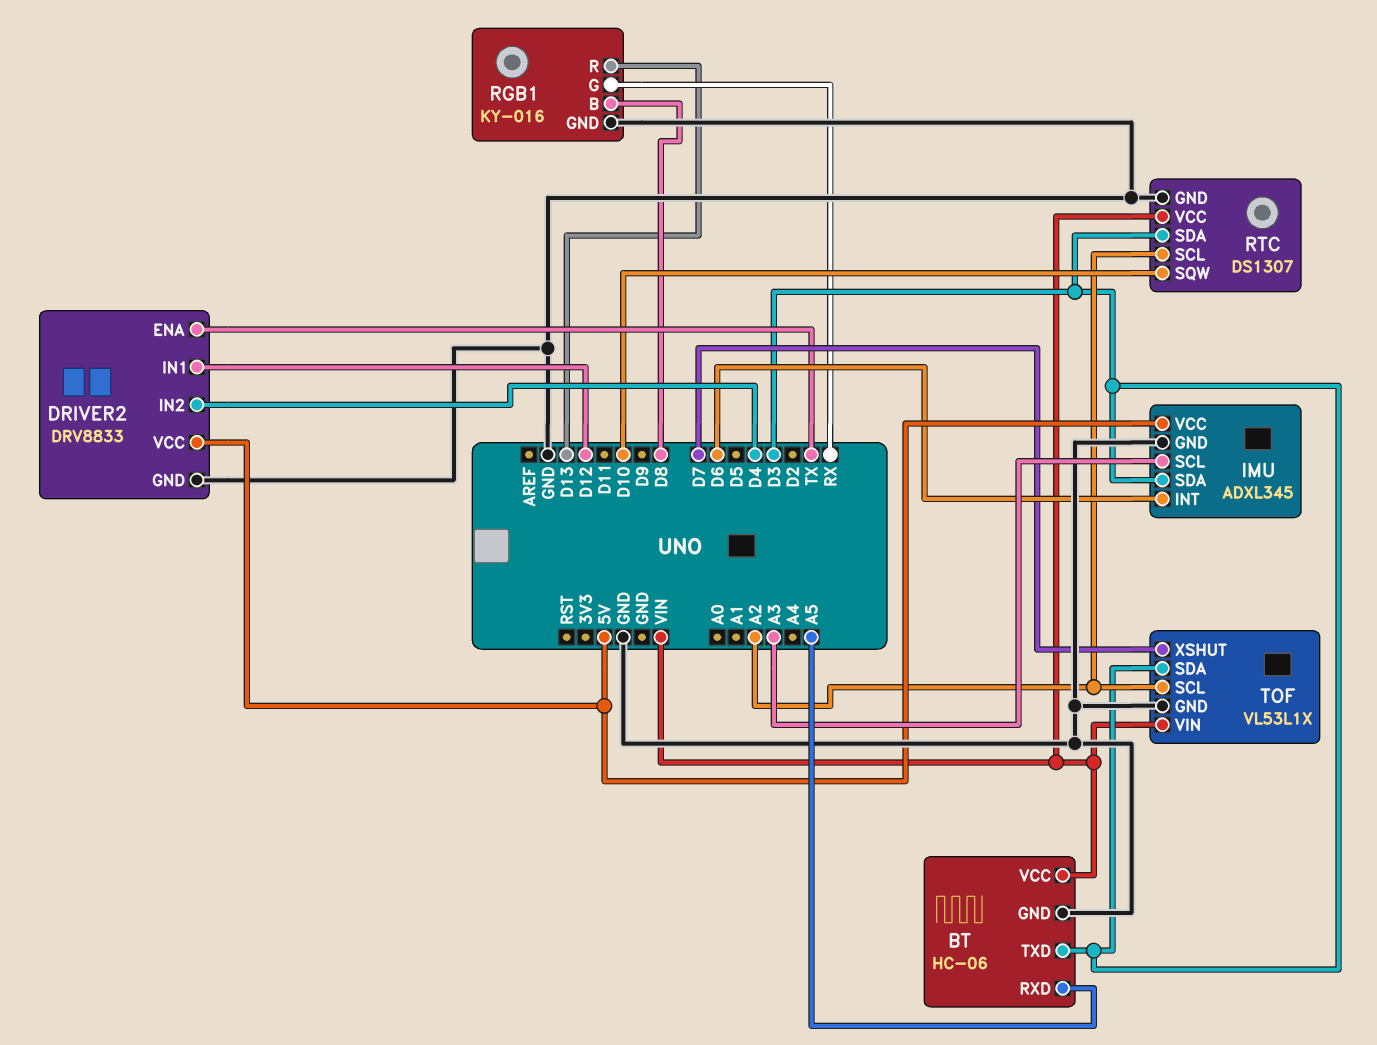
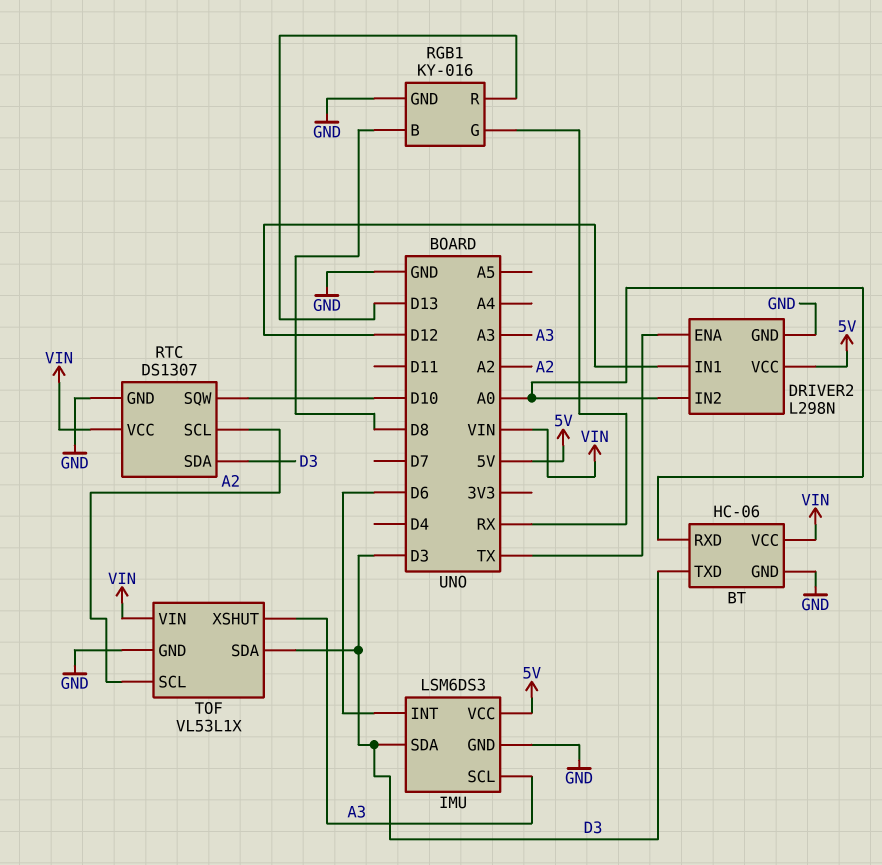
BT pin RXD: A5 -> A0
DRIVER2: DRV8833 -> L298N
DRIVER2 pin IN2: D4 -> A0
IMU: ADXL345 -> LSM6DS3
TOF pin XSHUT: D7 -> A3

